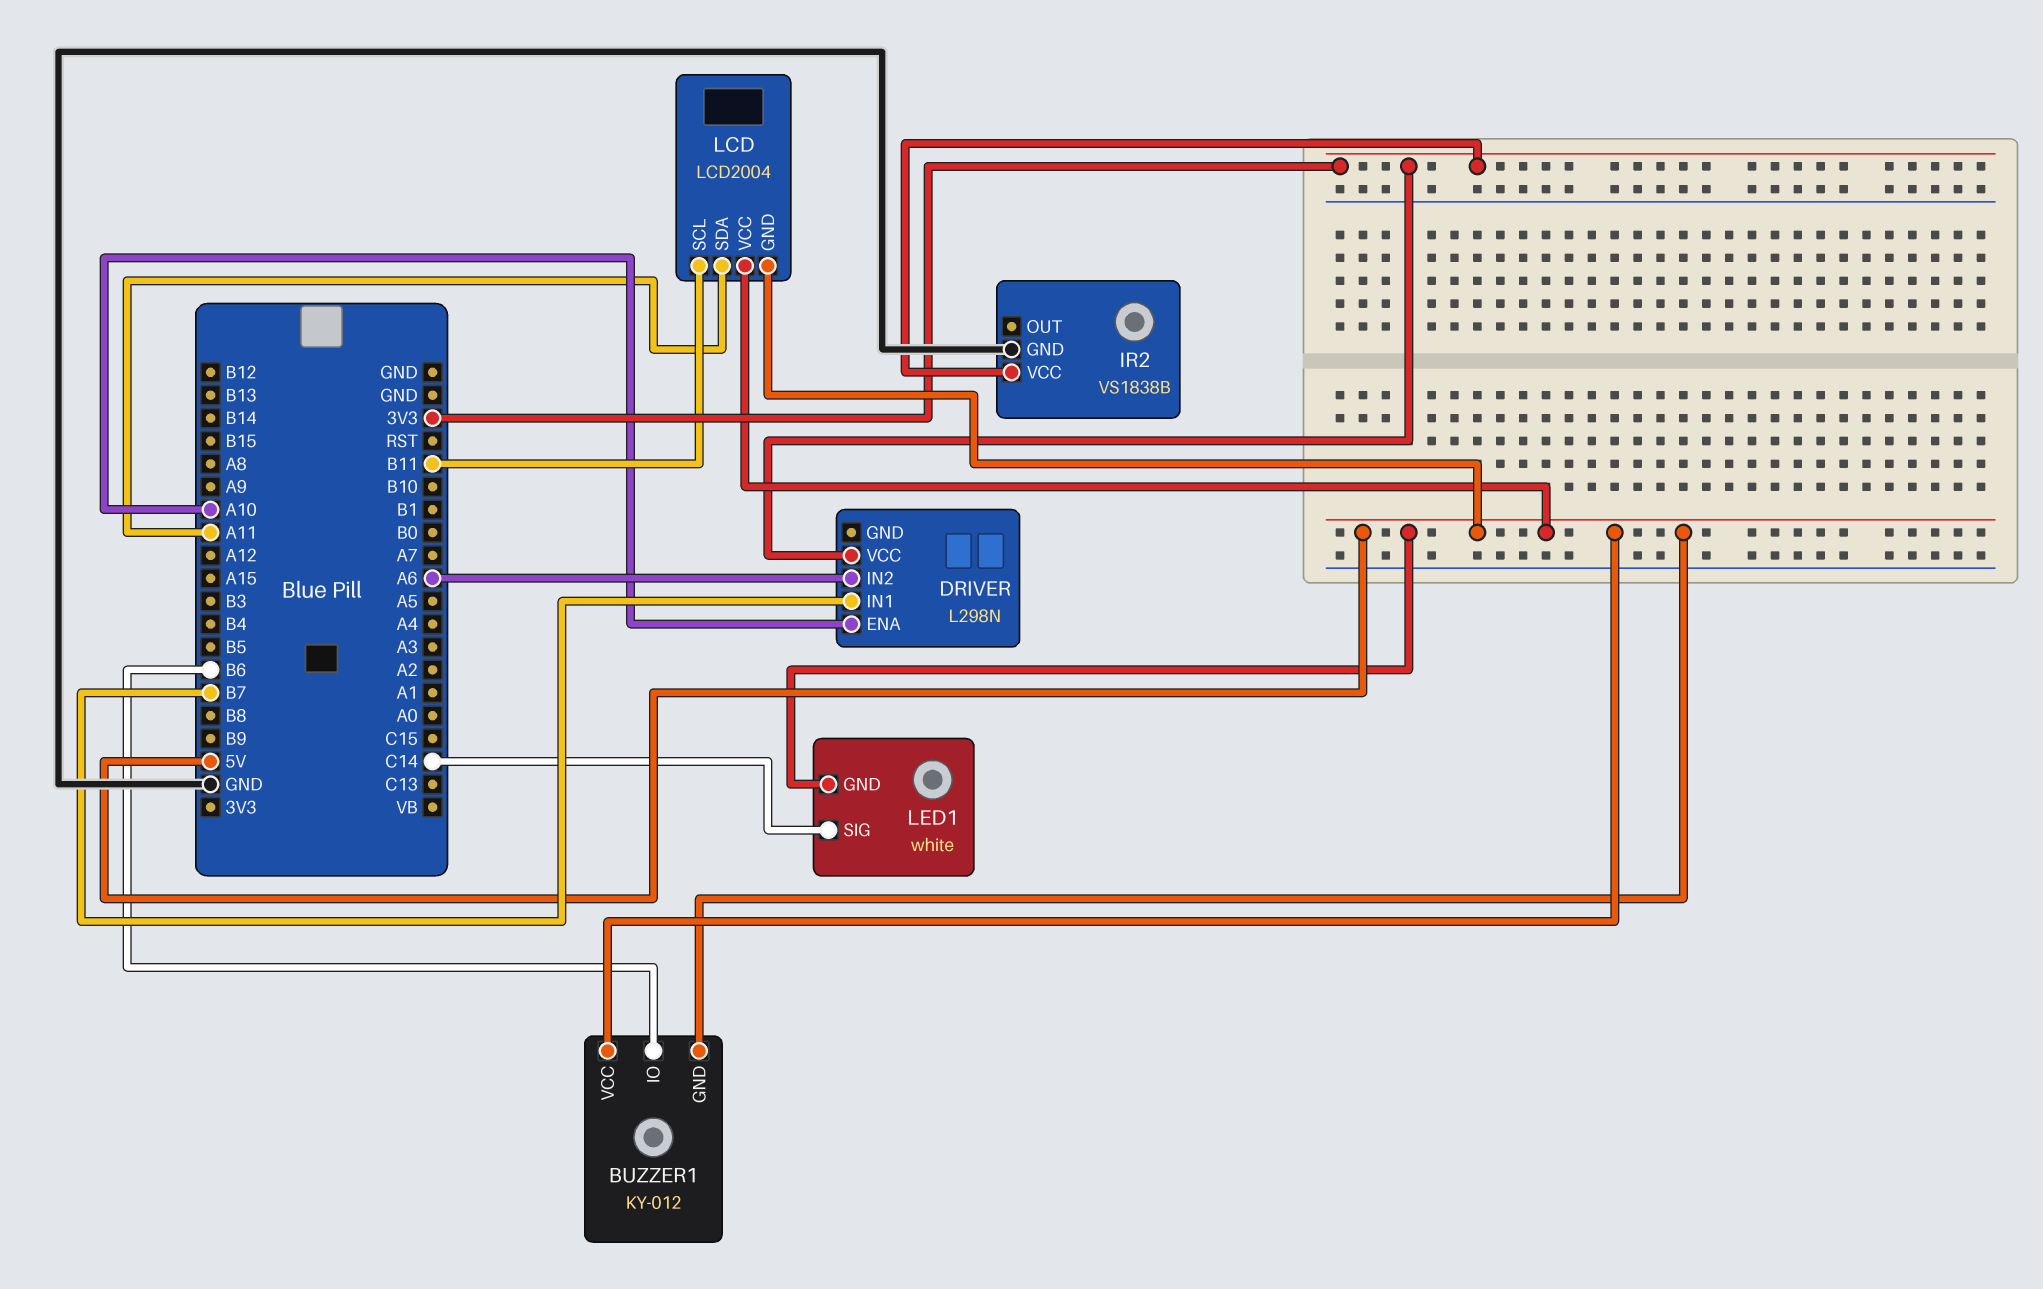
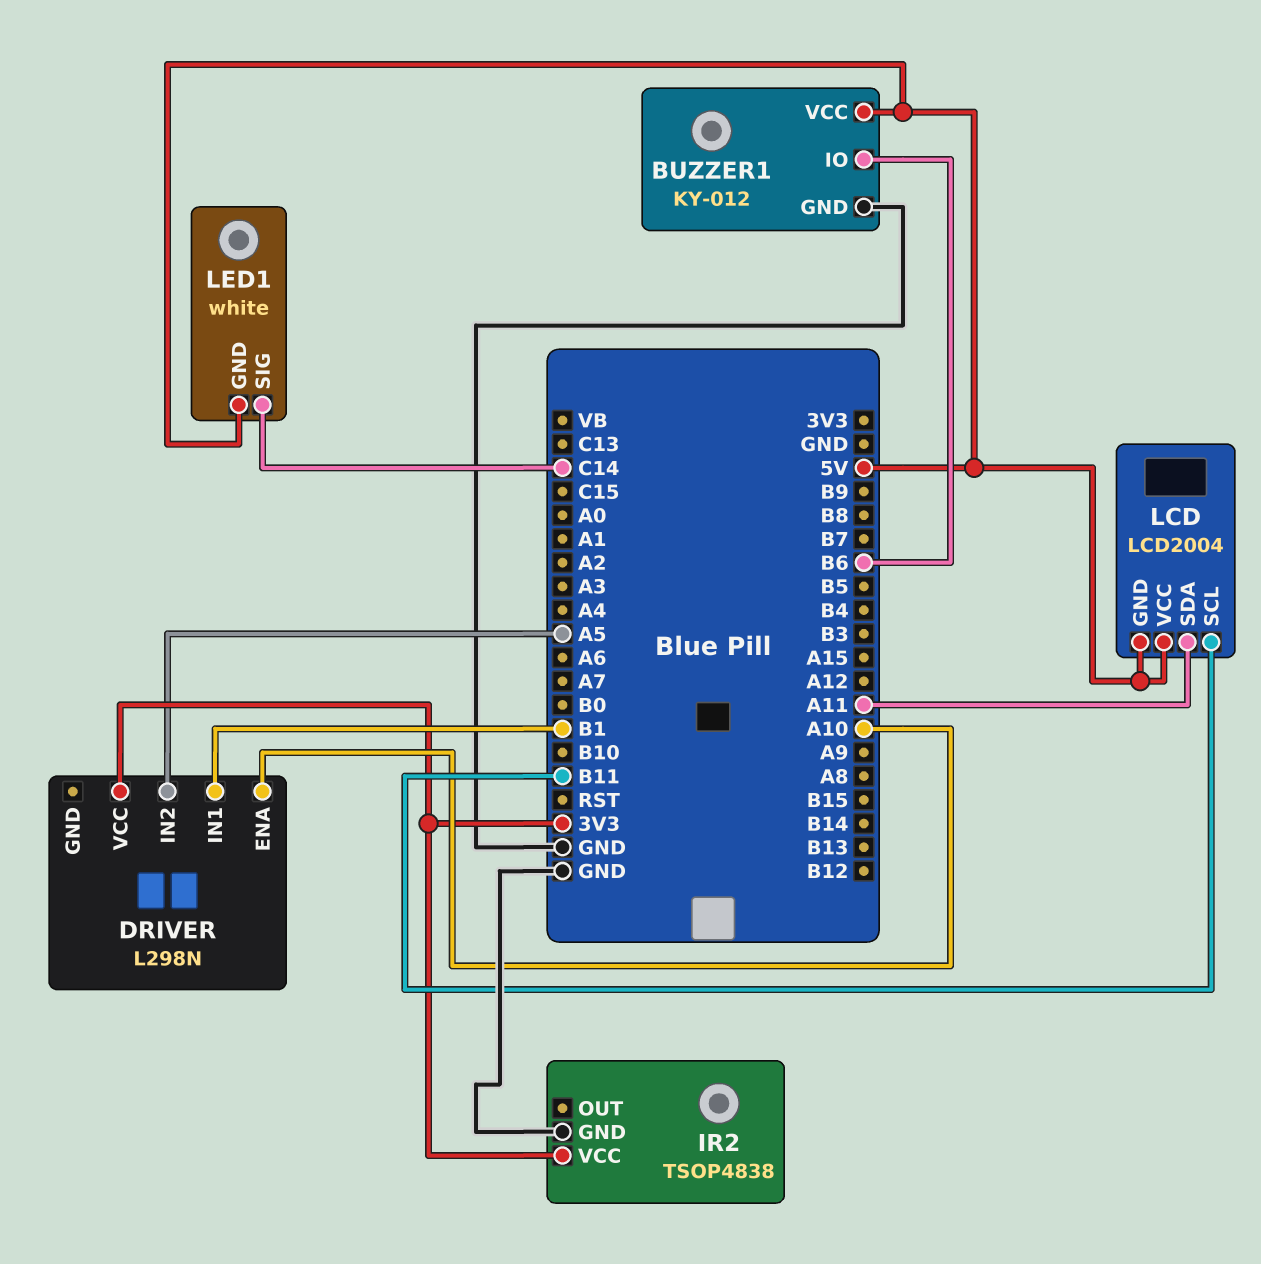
BUZZER1 pin GND: 5V -> GND
DRIVER pin IN1: B7 -> B1
DRIVER pin IN2: A6 -> A5
IR2: VS1838B -> TSOP4838

